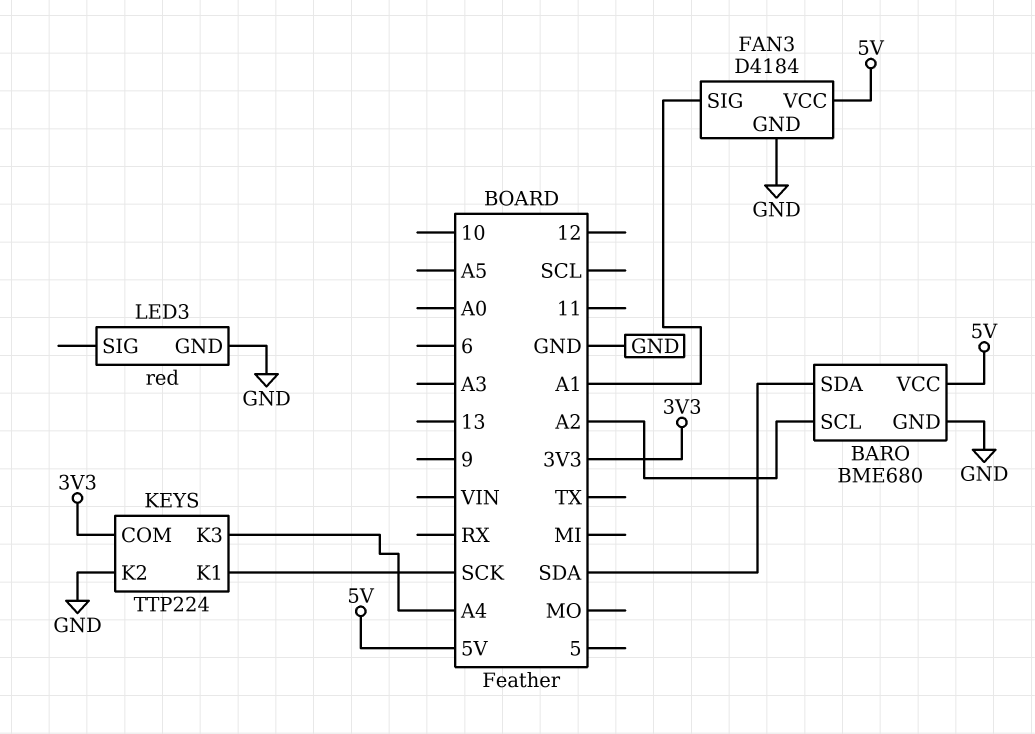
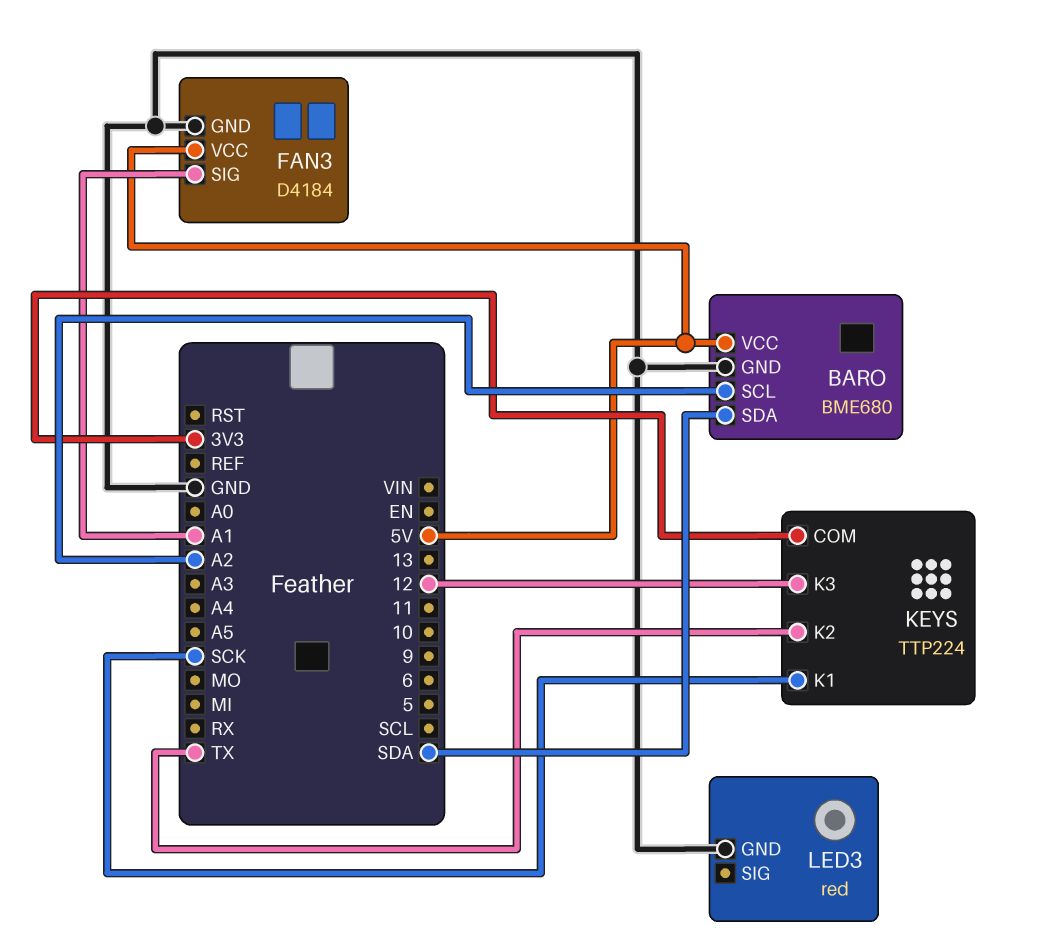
KEYS pin K2: GND -> TX
KEYS pin K3: A4 -> 12

